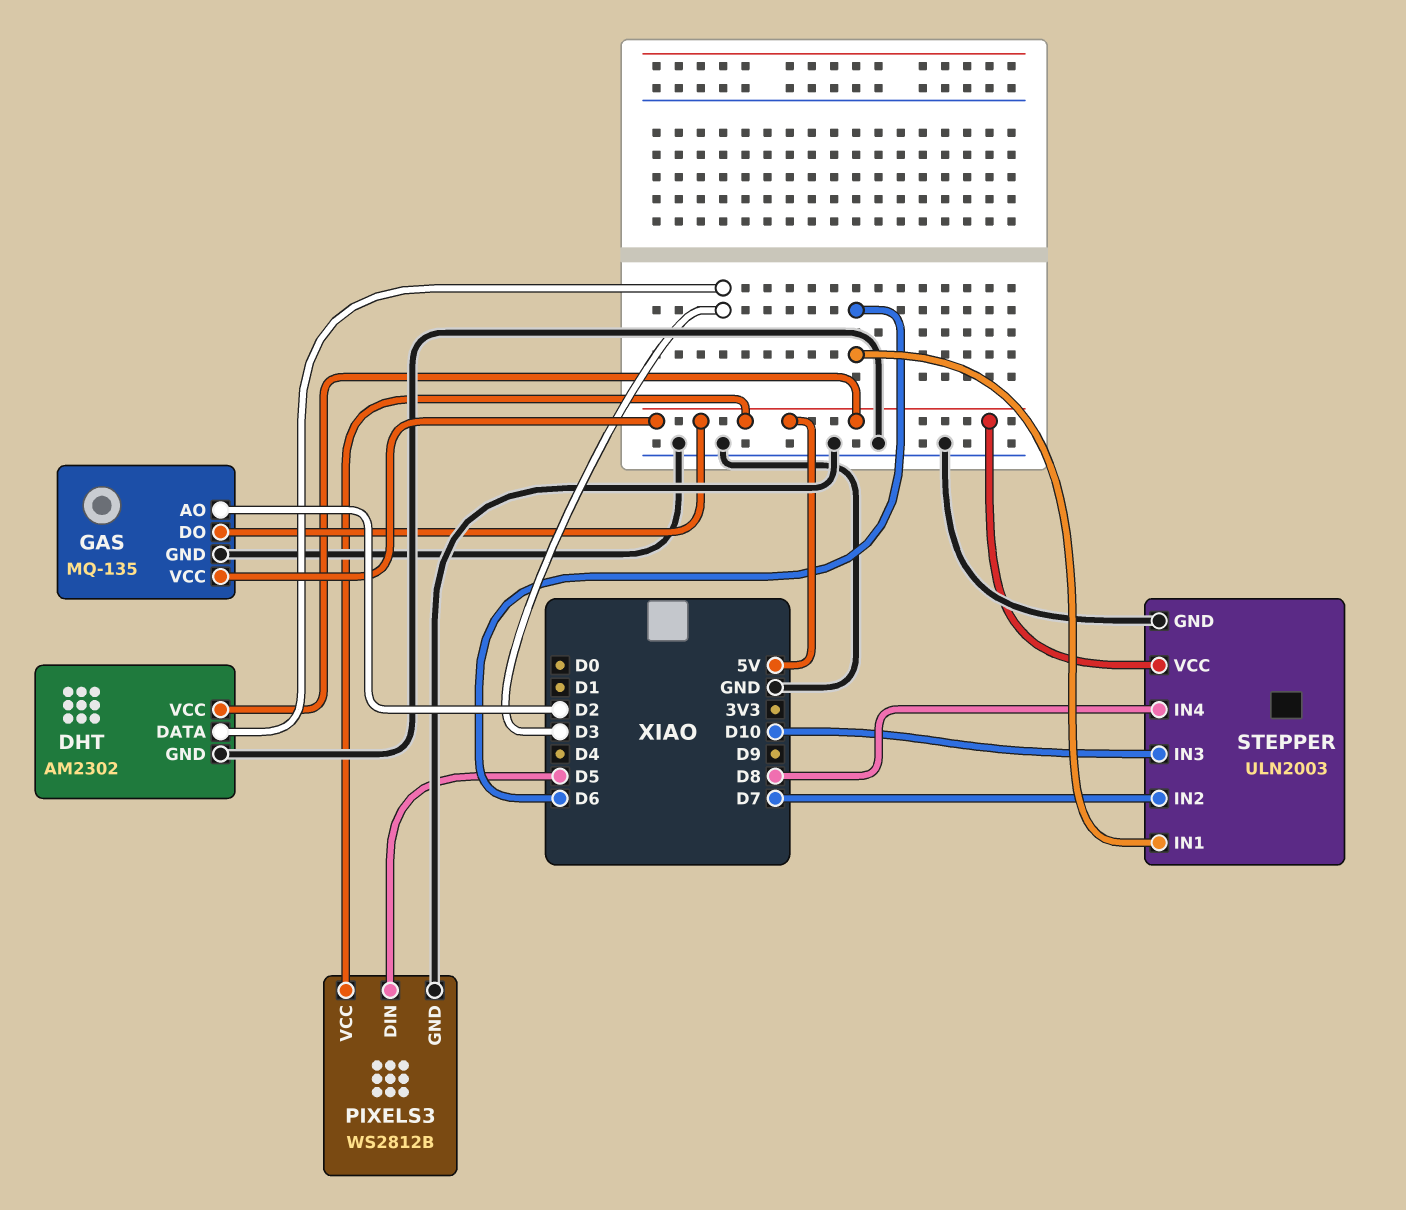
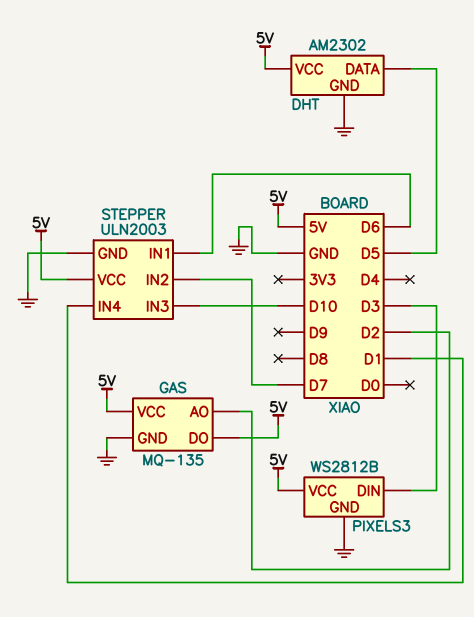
DHT pin DATA: D3 -> D5
PIXELS3 pin DIN: D5 -> D3
STEPPER pin IN4: D8 -> D1

